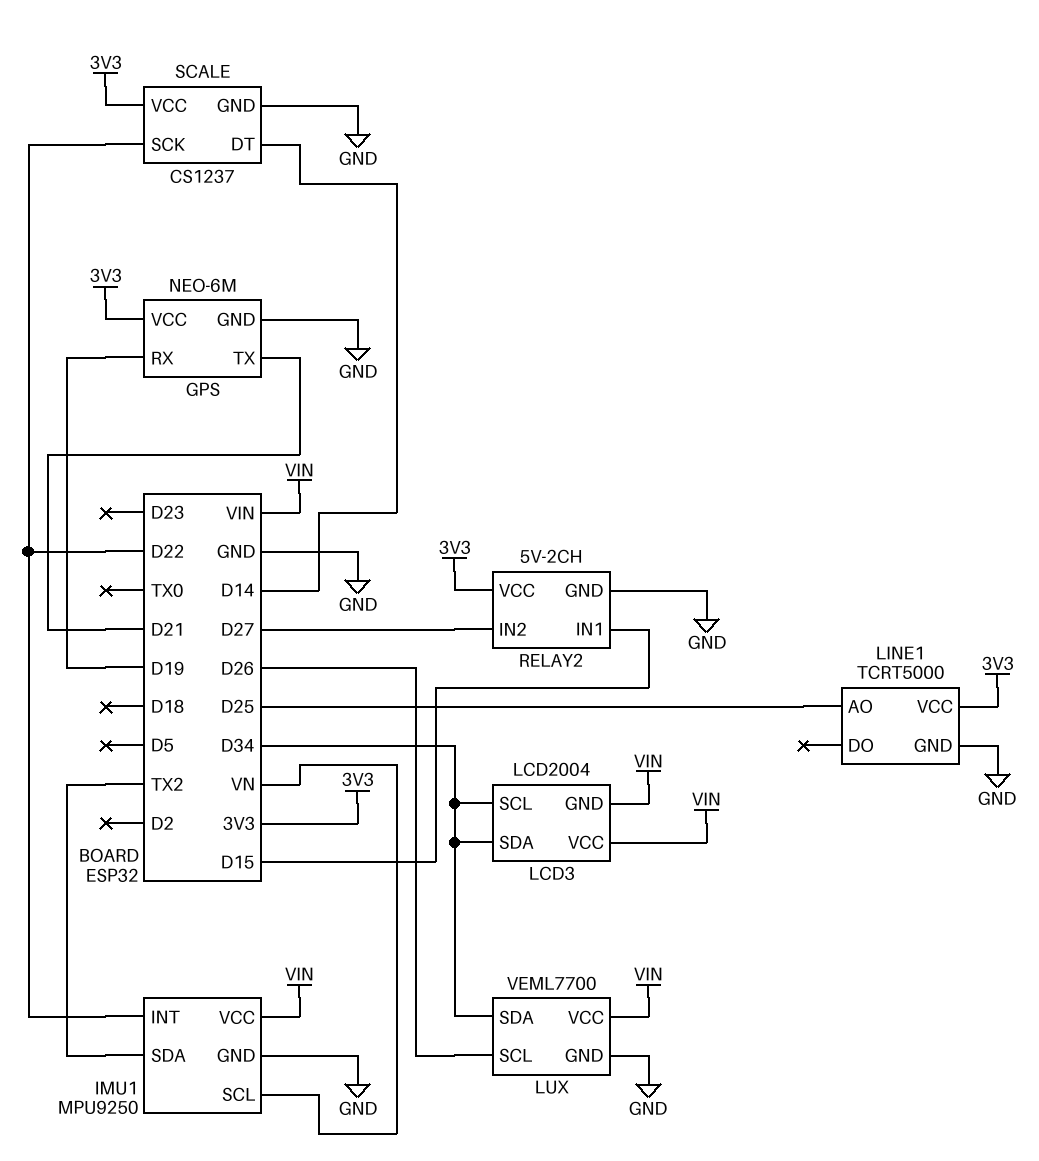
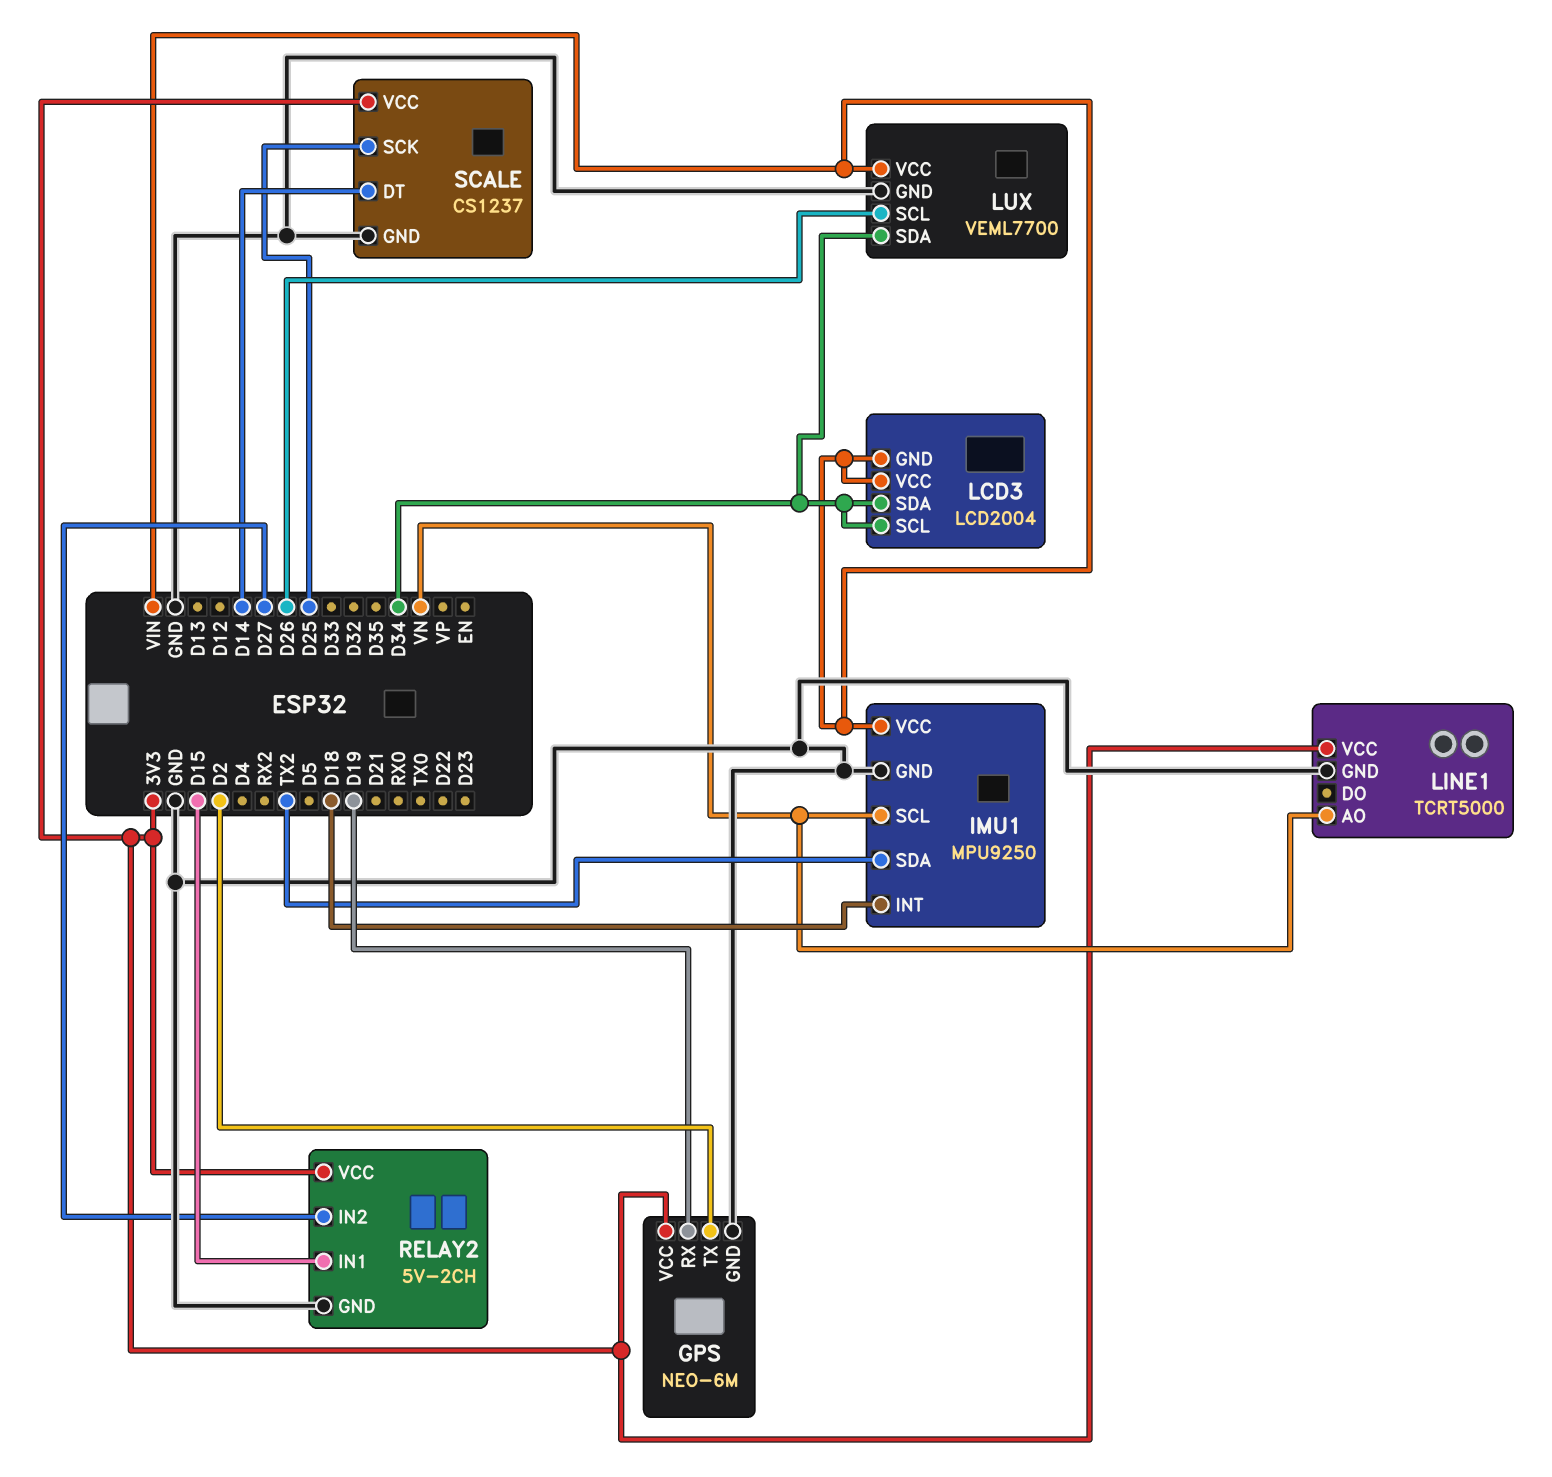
GPS pin TX: D21 -> D2
IMU1 pin INT: D22 -> D18
LINE1 pin AO: D25 -> VN
SCALE pin SCK: D22 -> D25

